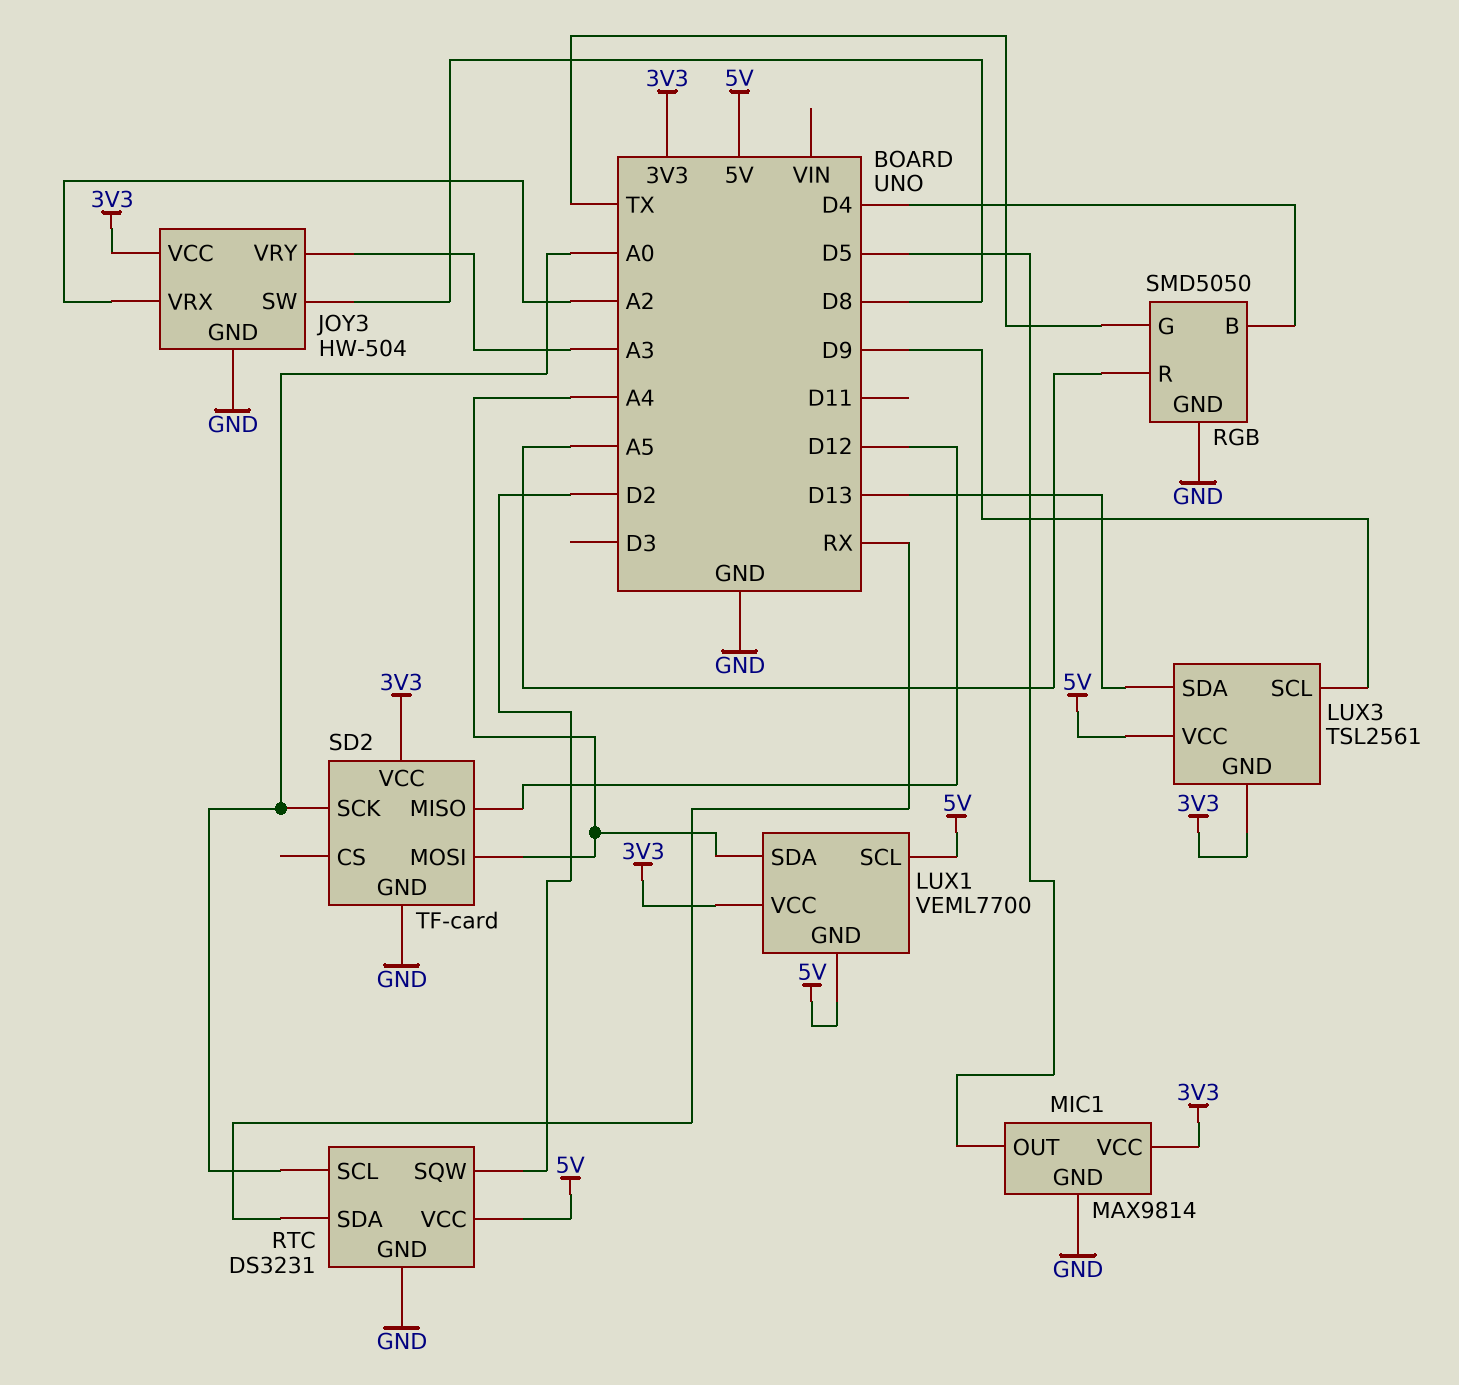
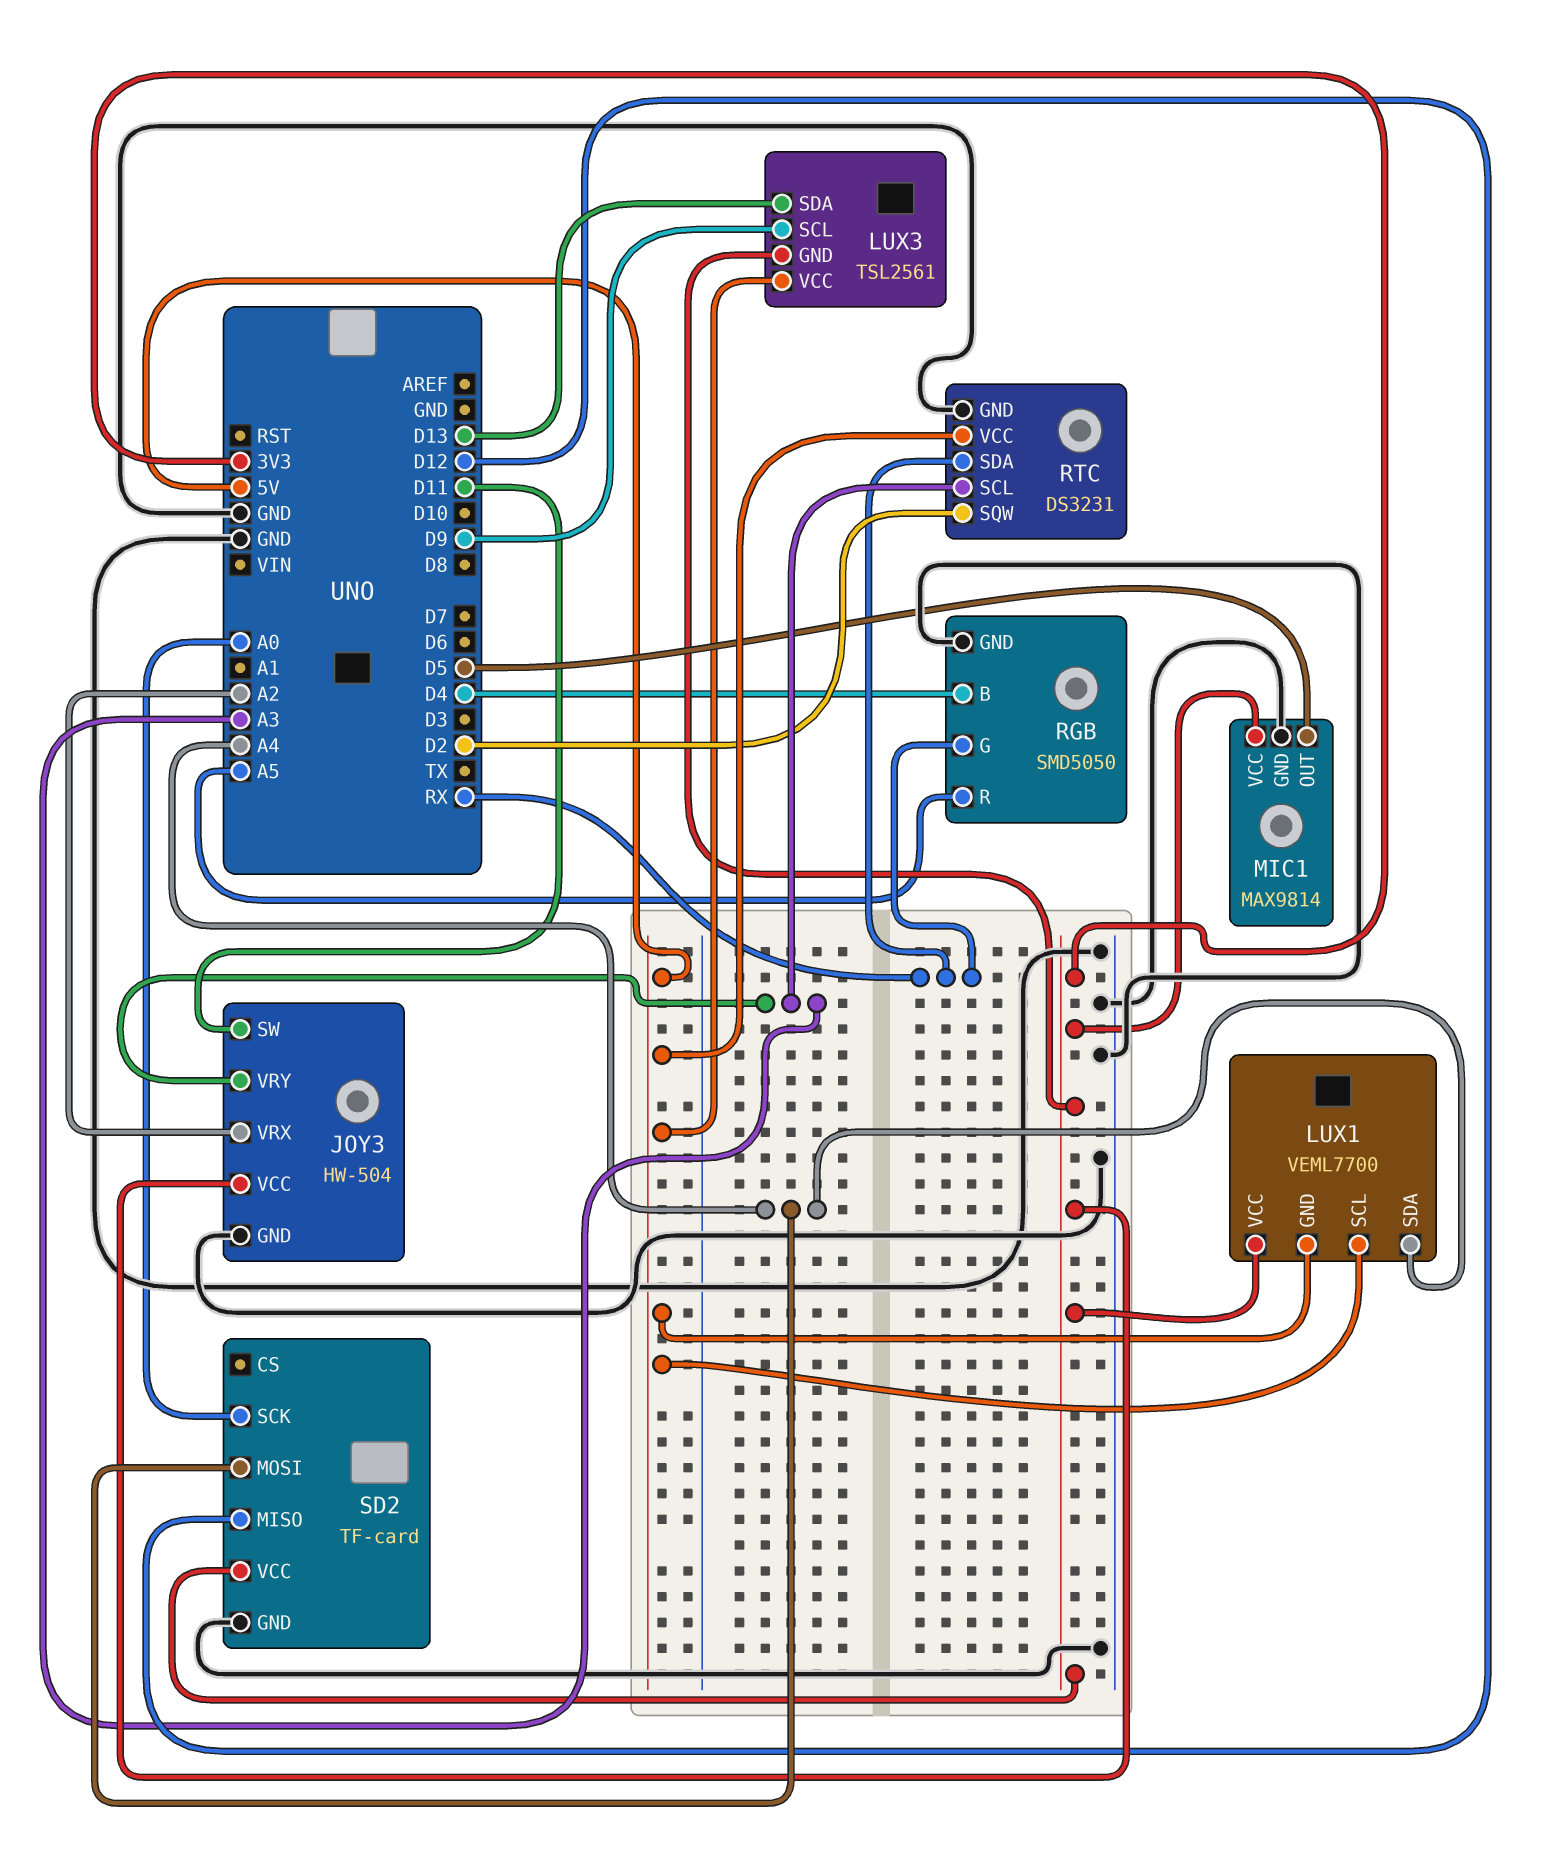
JOY3 pin SW: D8 -> D11
RGB pin G: TX -> RX
RTC pin SCL: A0 -> A3

